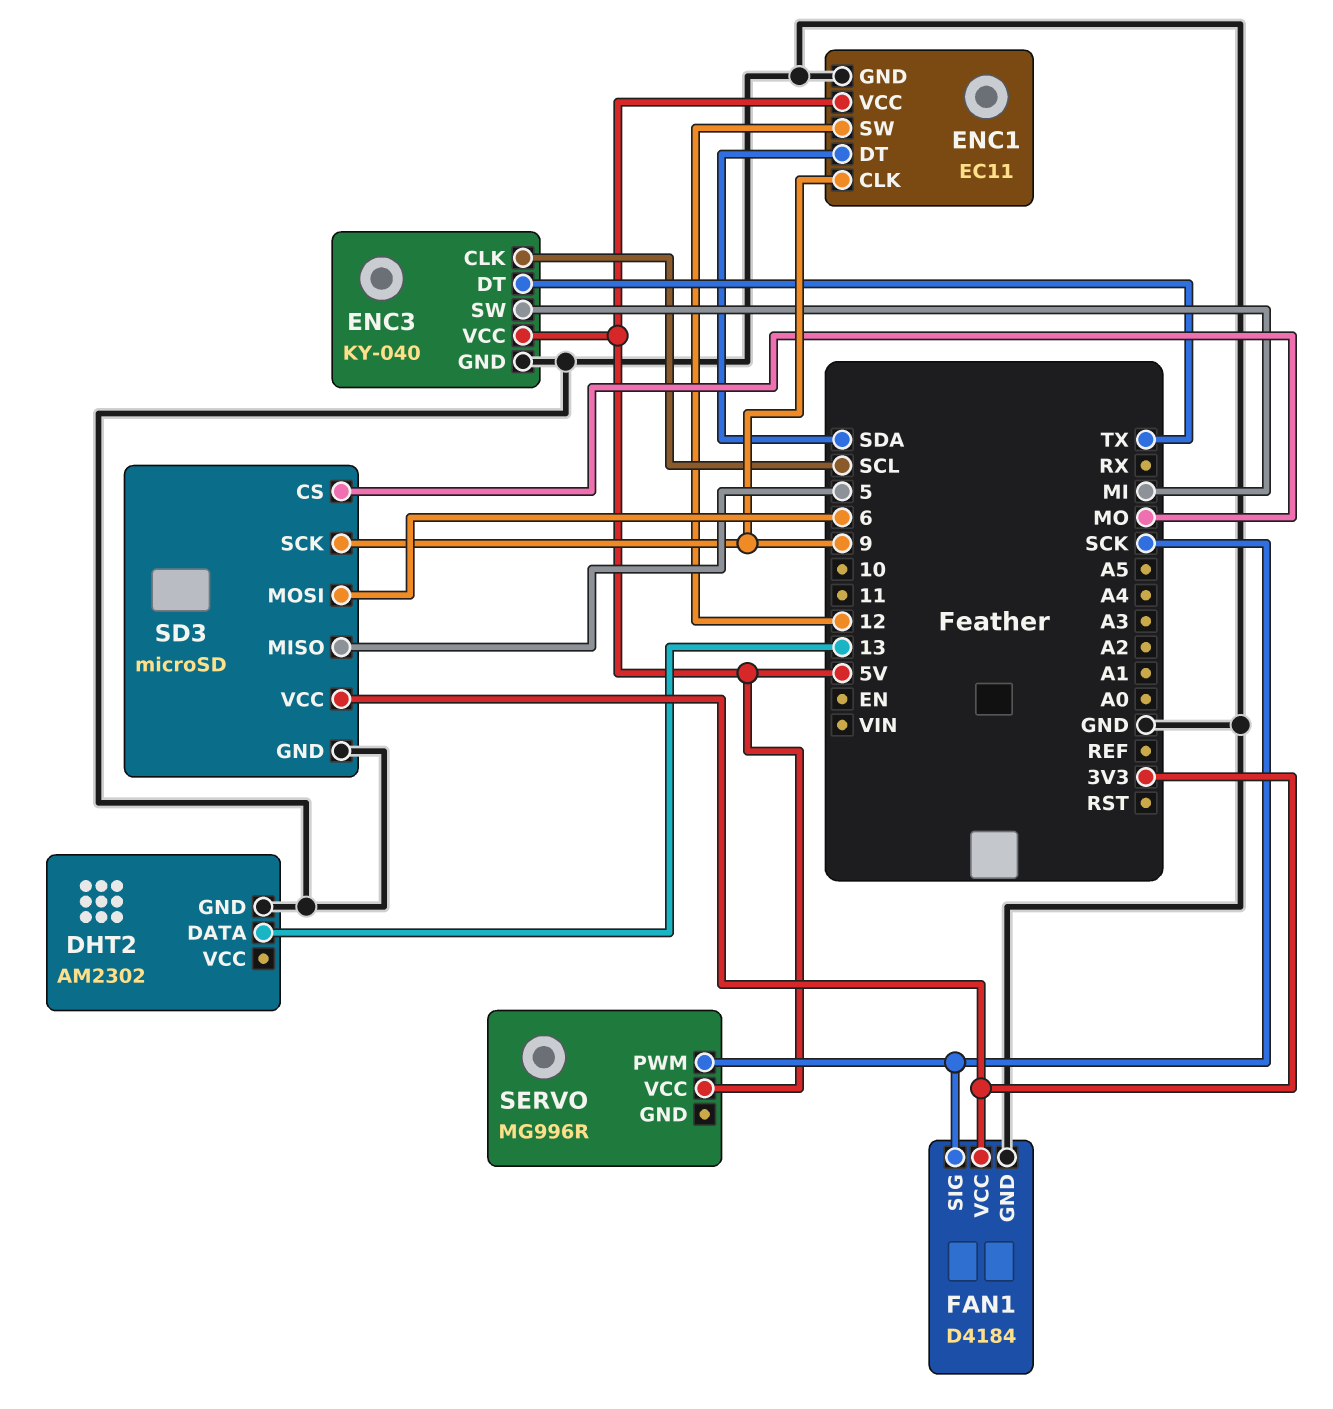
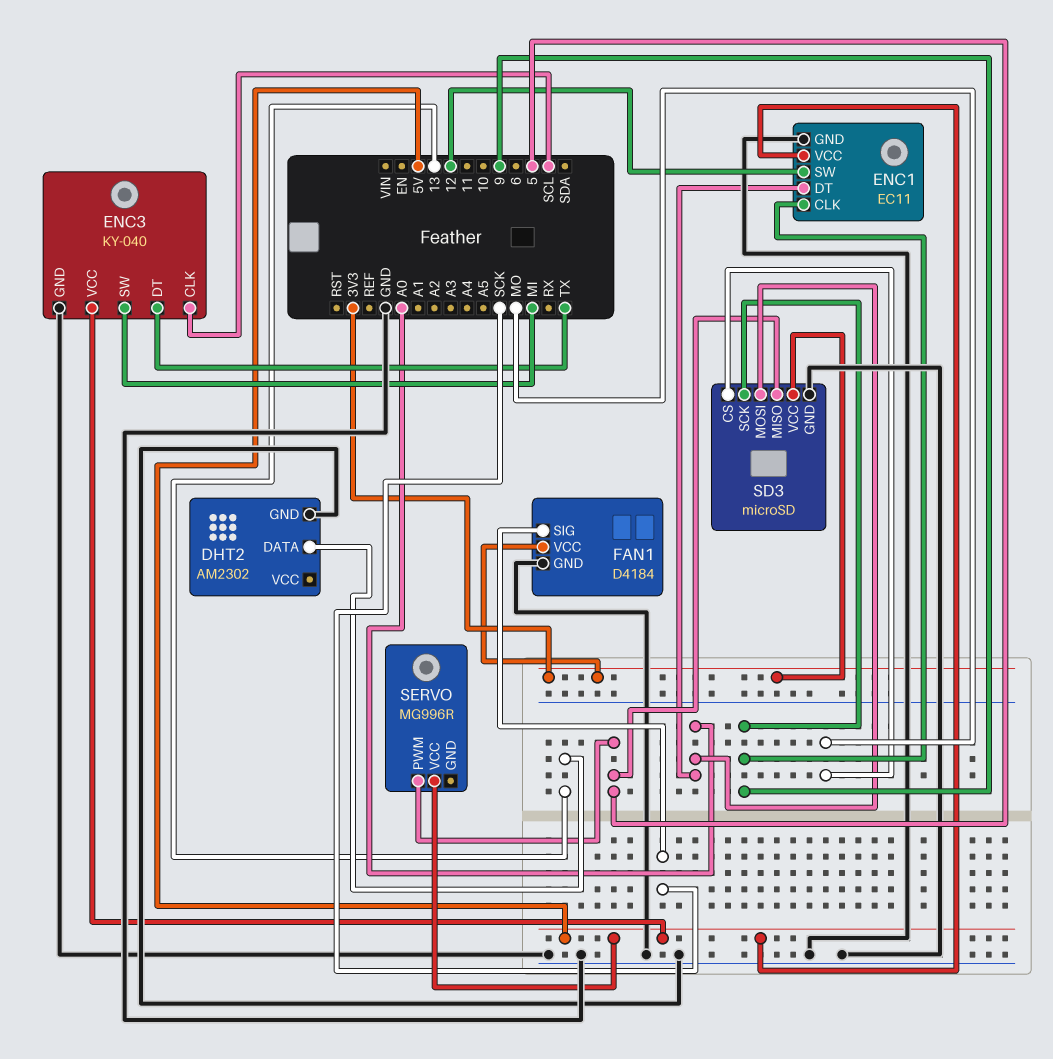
ENC1 pin DT: SDA -> A0
SD3 pin MOSI: 6 -> A0
SERVO pin PWM: SCK -> 5

